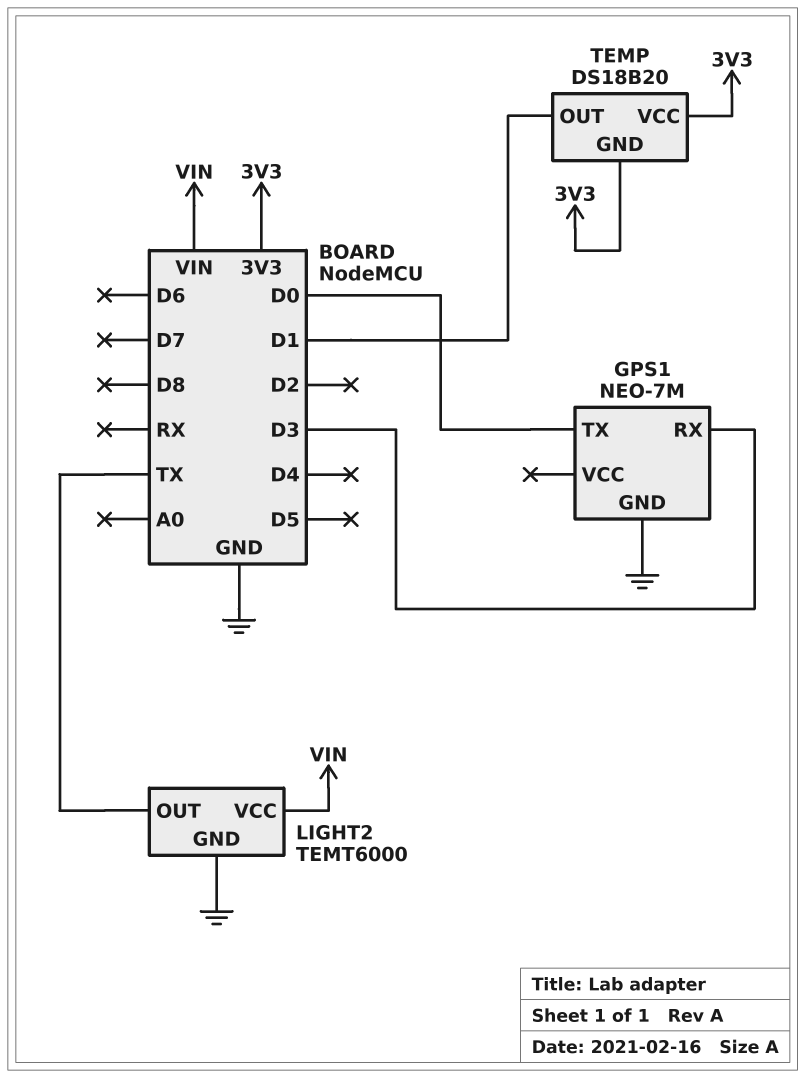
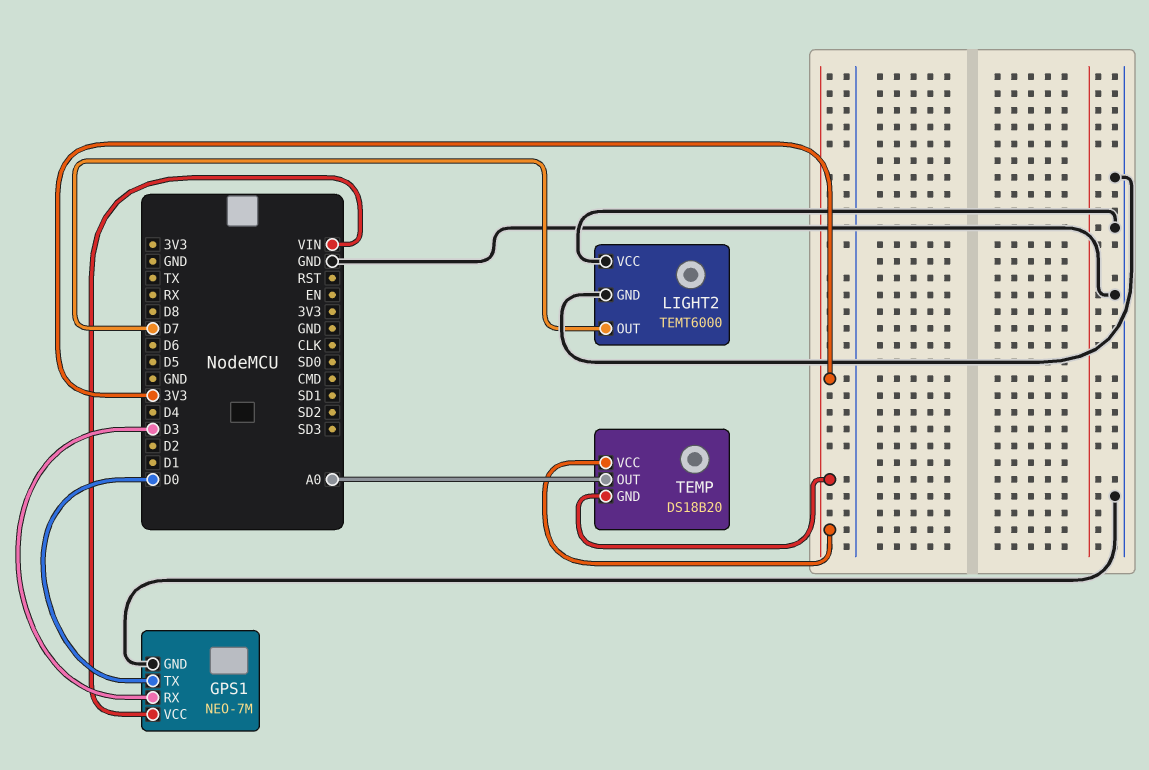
GPS1 pin VCC: none -> VIN
LIGHT2 pin OUT: TX -> D7
LIGHT2 pin VCC: VIN -> GND
TEMP pin OUT: D1 -> A0

